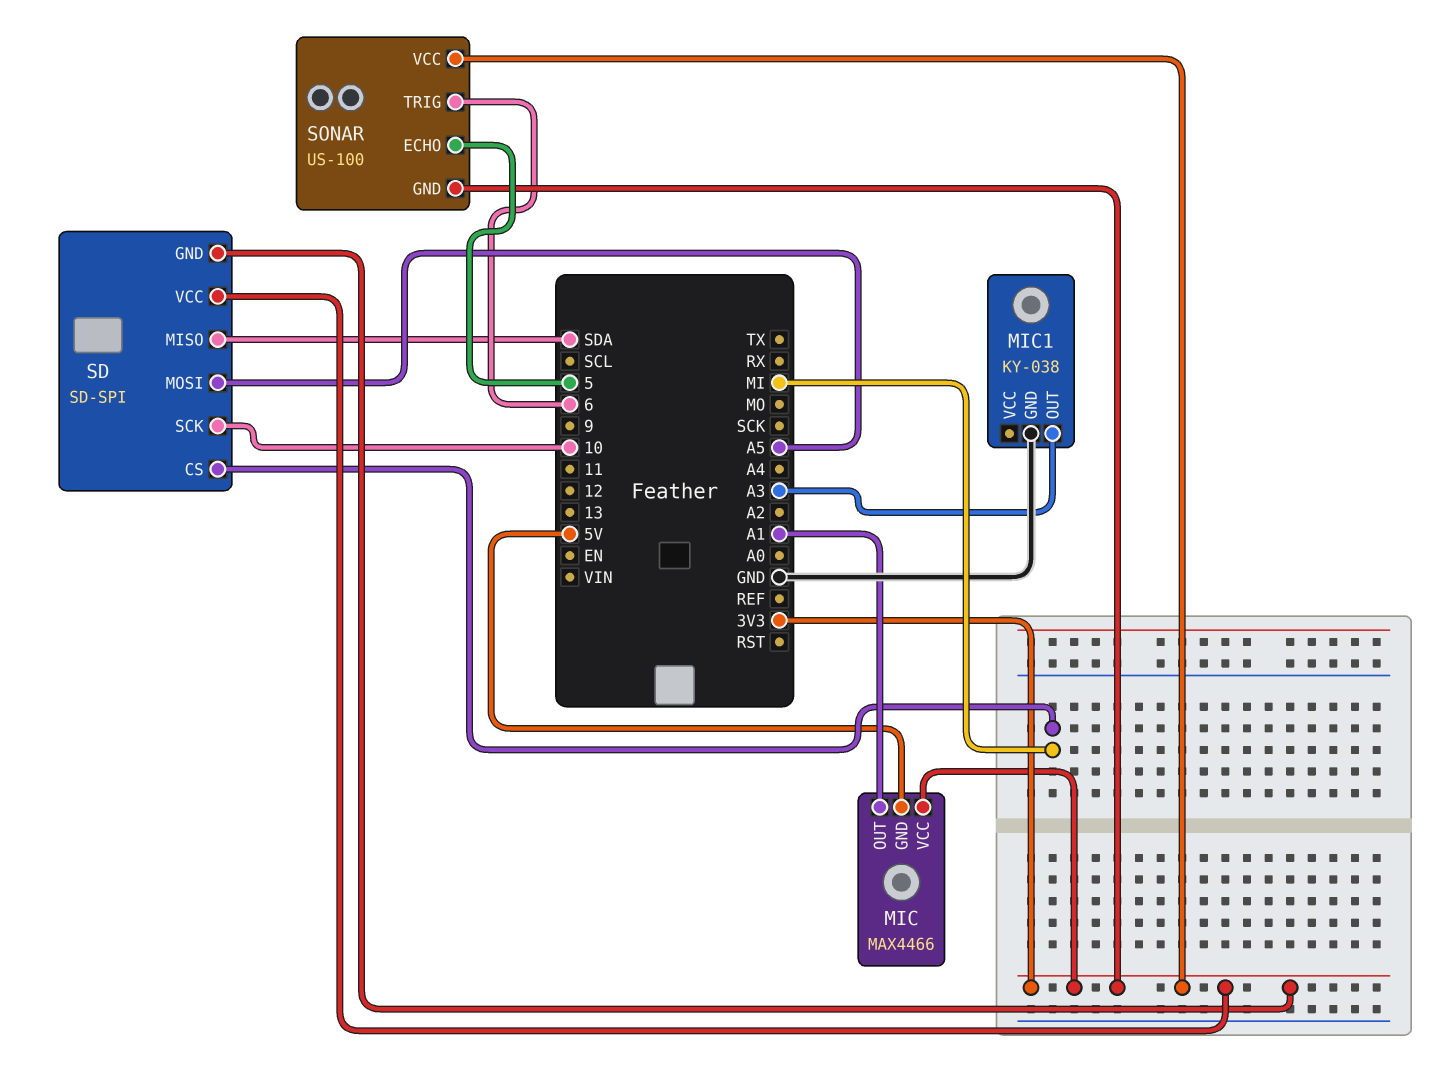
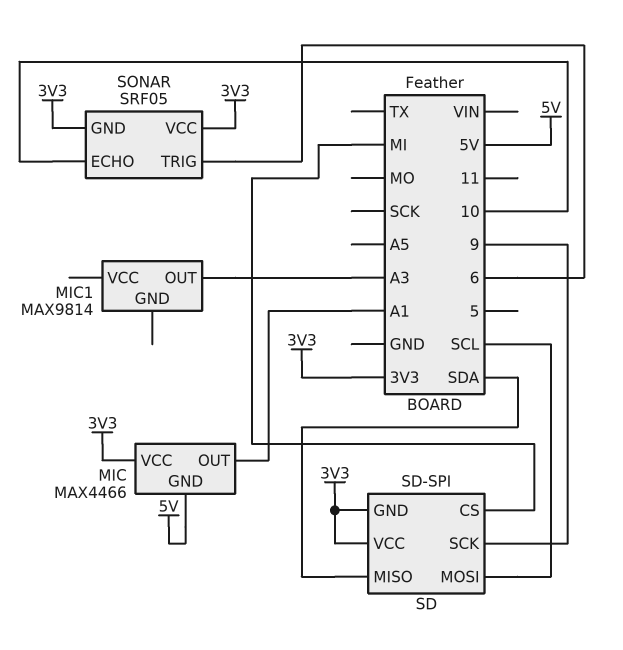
MIC1: KY-038 -> MAX9814
MIC1 pin GND: GND -> none
SD pin MOSI: A5 -> SCL
SD pin SCK: 10 -> 9
SONAR: US-100 -> SRF05
SONAR pin ECHO: 5 -> 10

